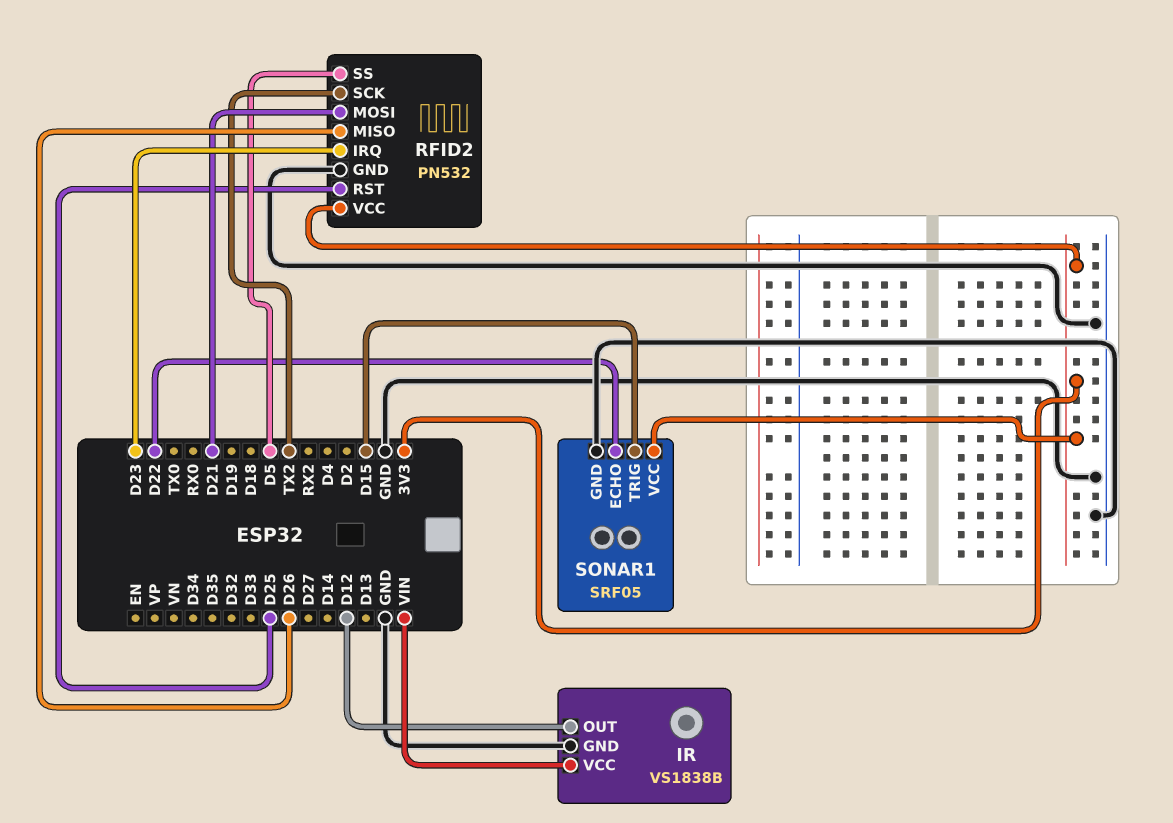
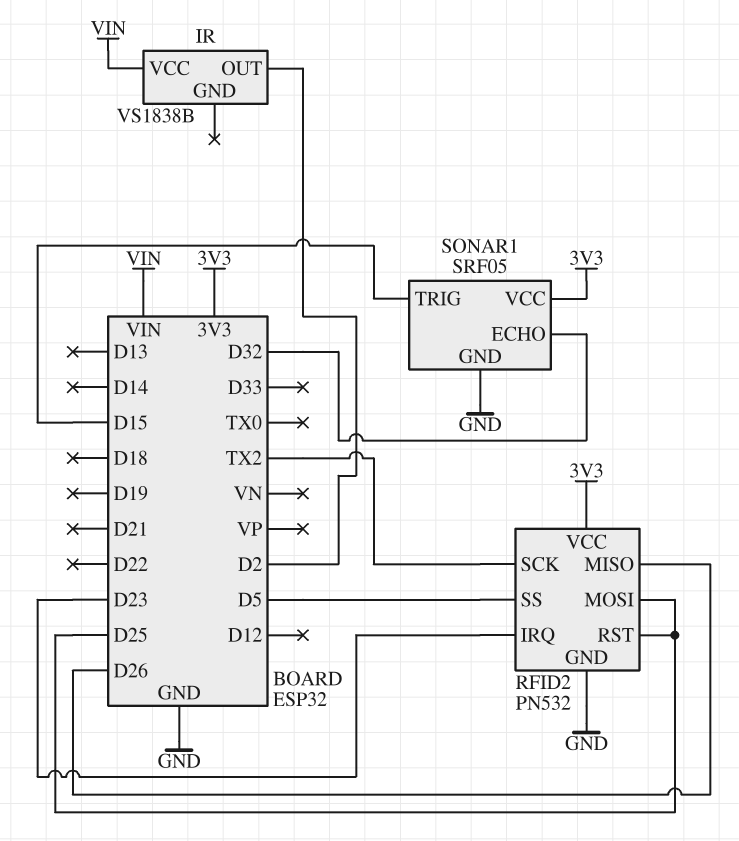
IR pin GND: GND -> none
IR pin OUT: D12 -> D2
RFID2 pin MOSI: D21 -> D25
SONAR1 pin ECHO: D22 -> D32

